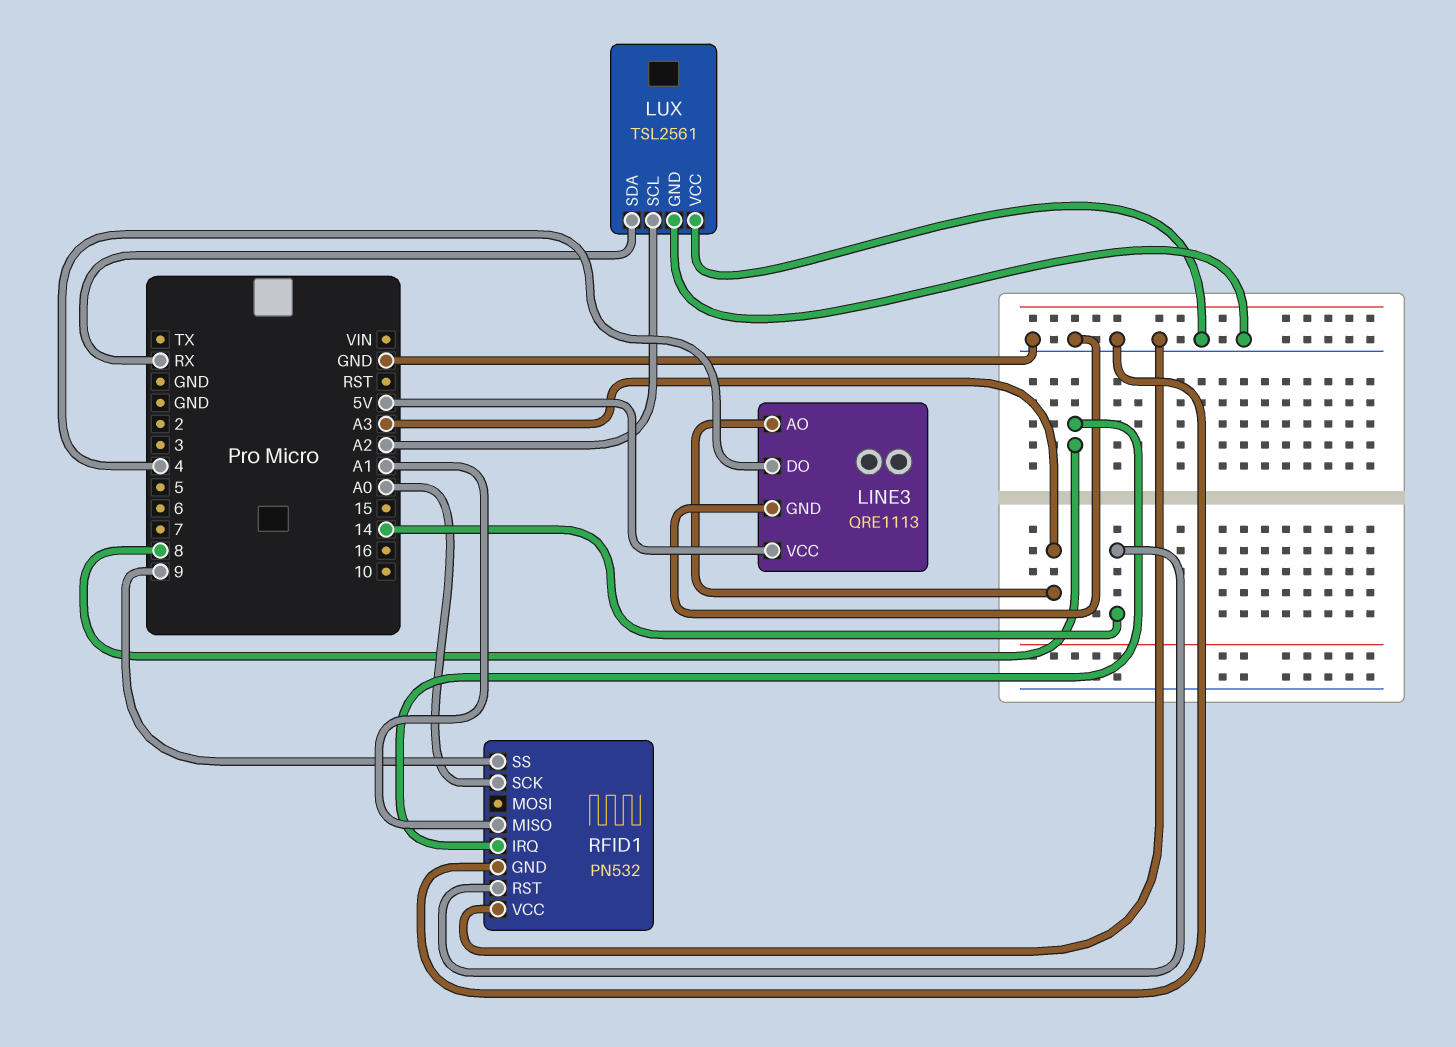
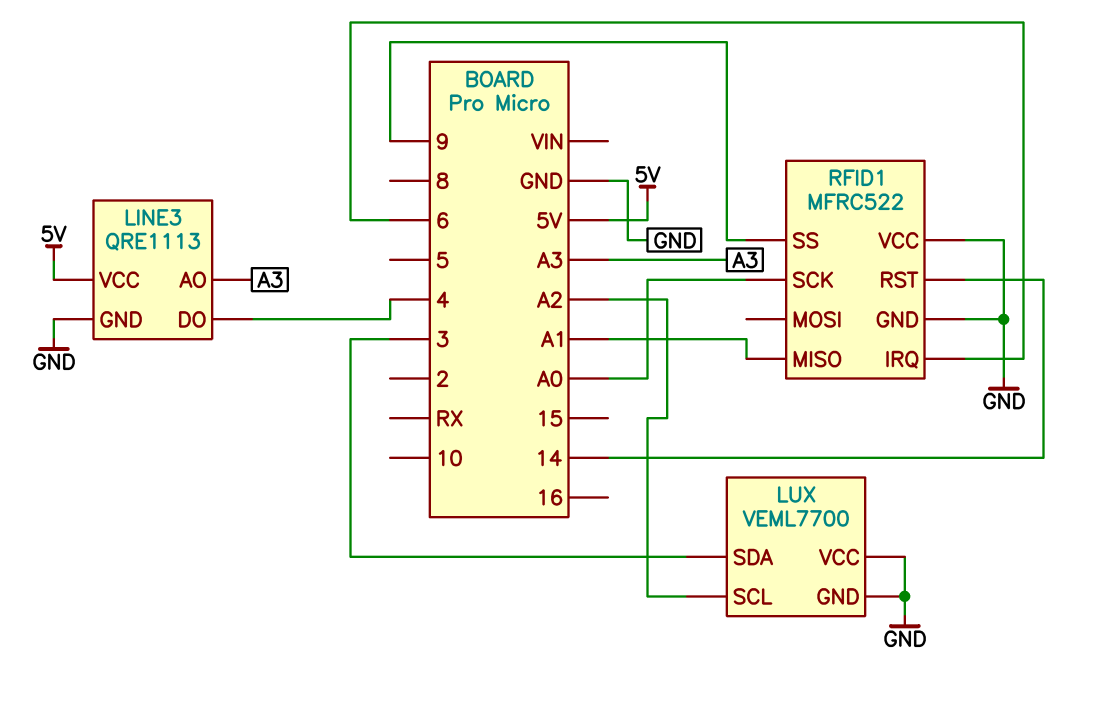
LUX: TSL2561 -> VEML7700
LUX pin SDA: RX -> 3
RFID1: PN532 -> MFRC522
RFID1 pin IRQ: 8 -> 6

